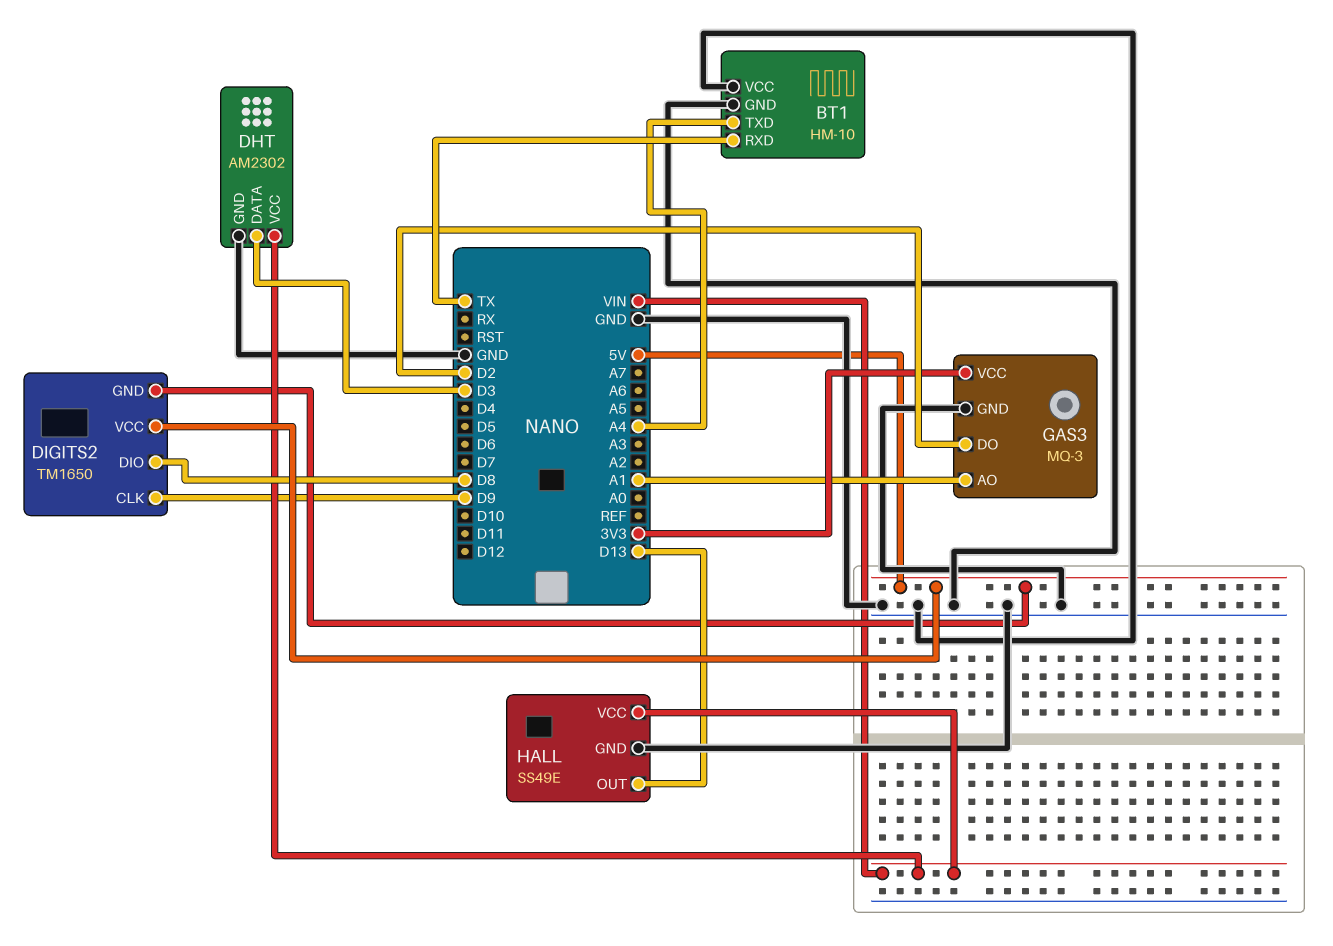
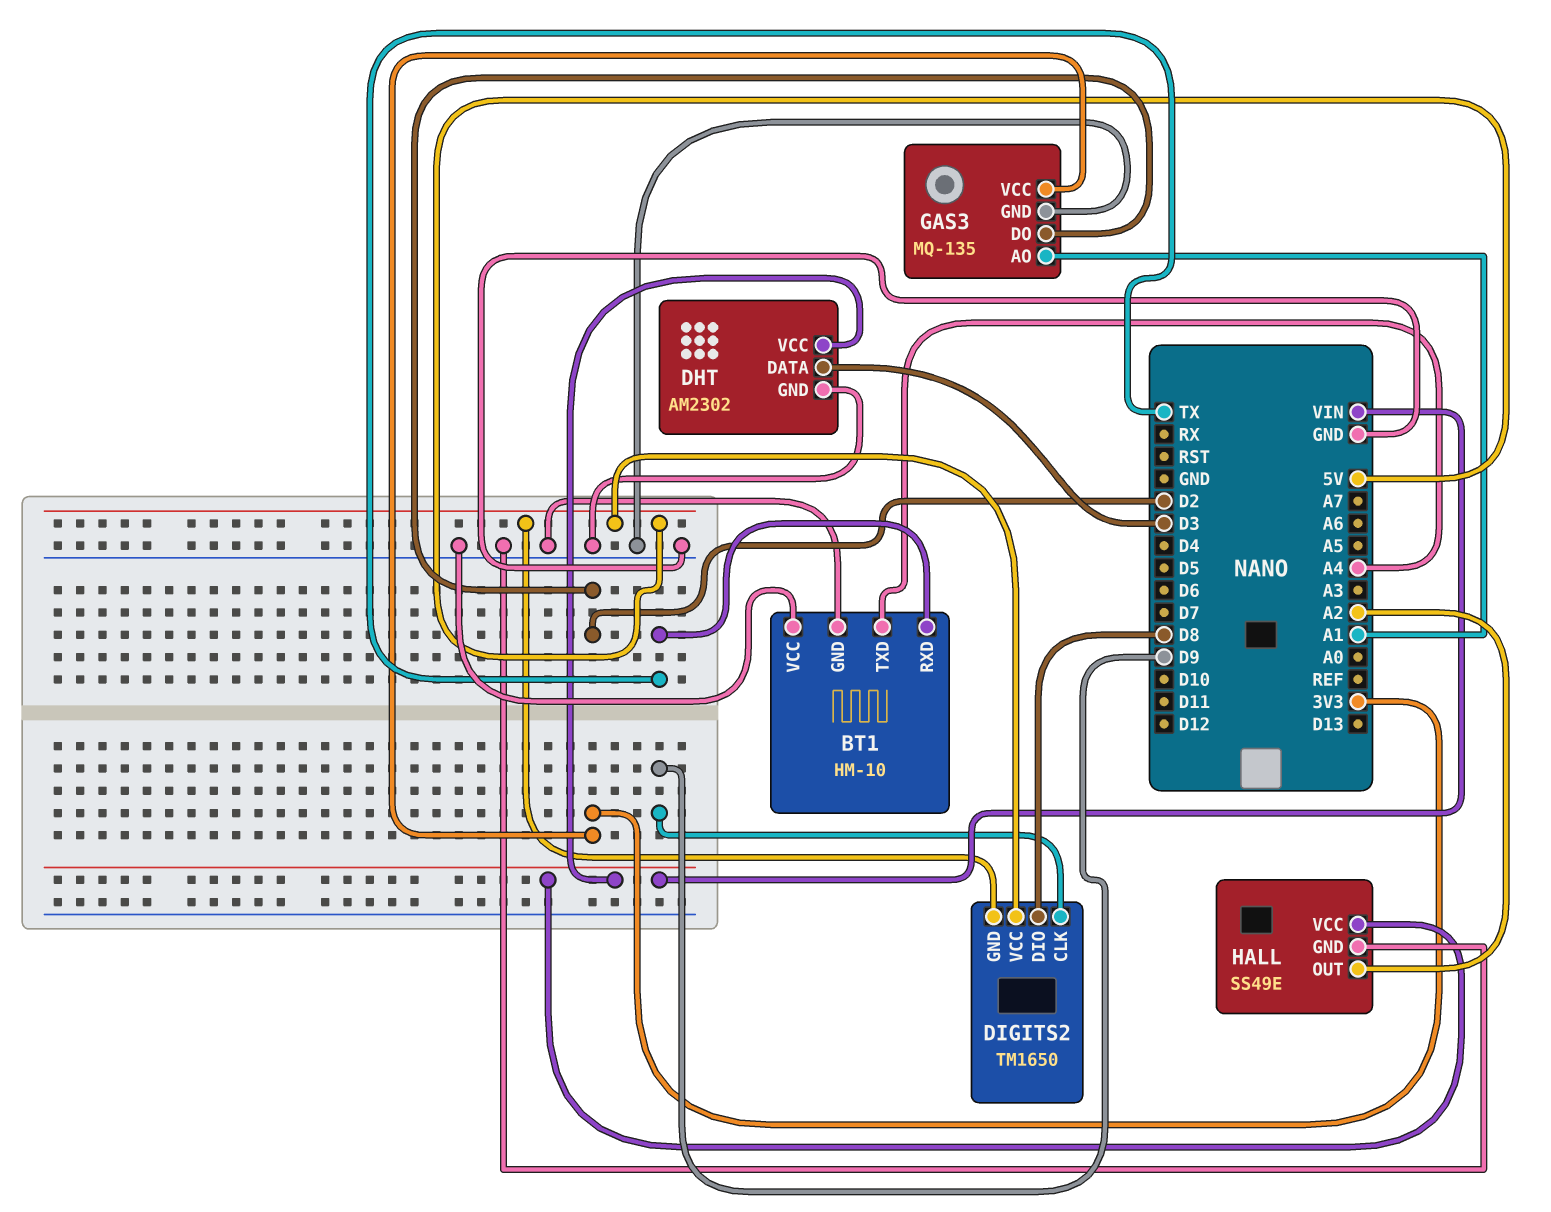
GAS3: MQ-3 -> MQ-135
HALL pin OUT: D13 -> A2

